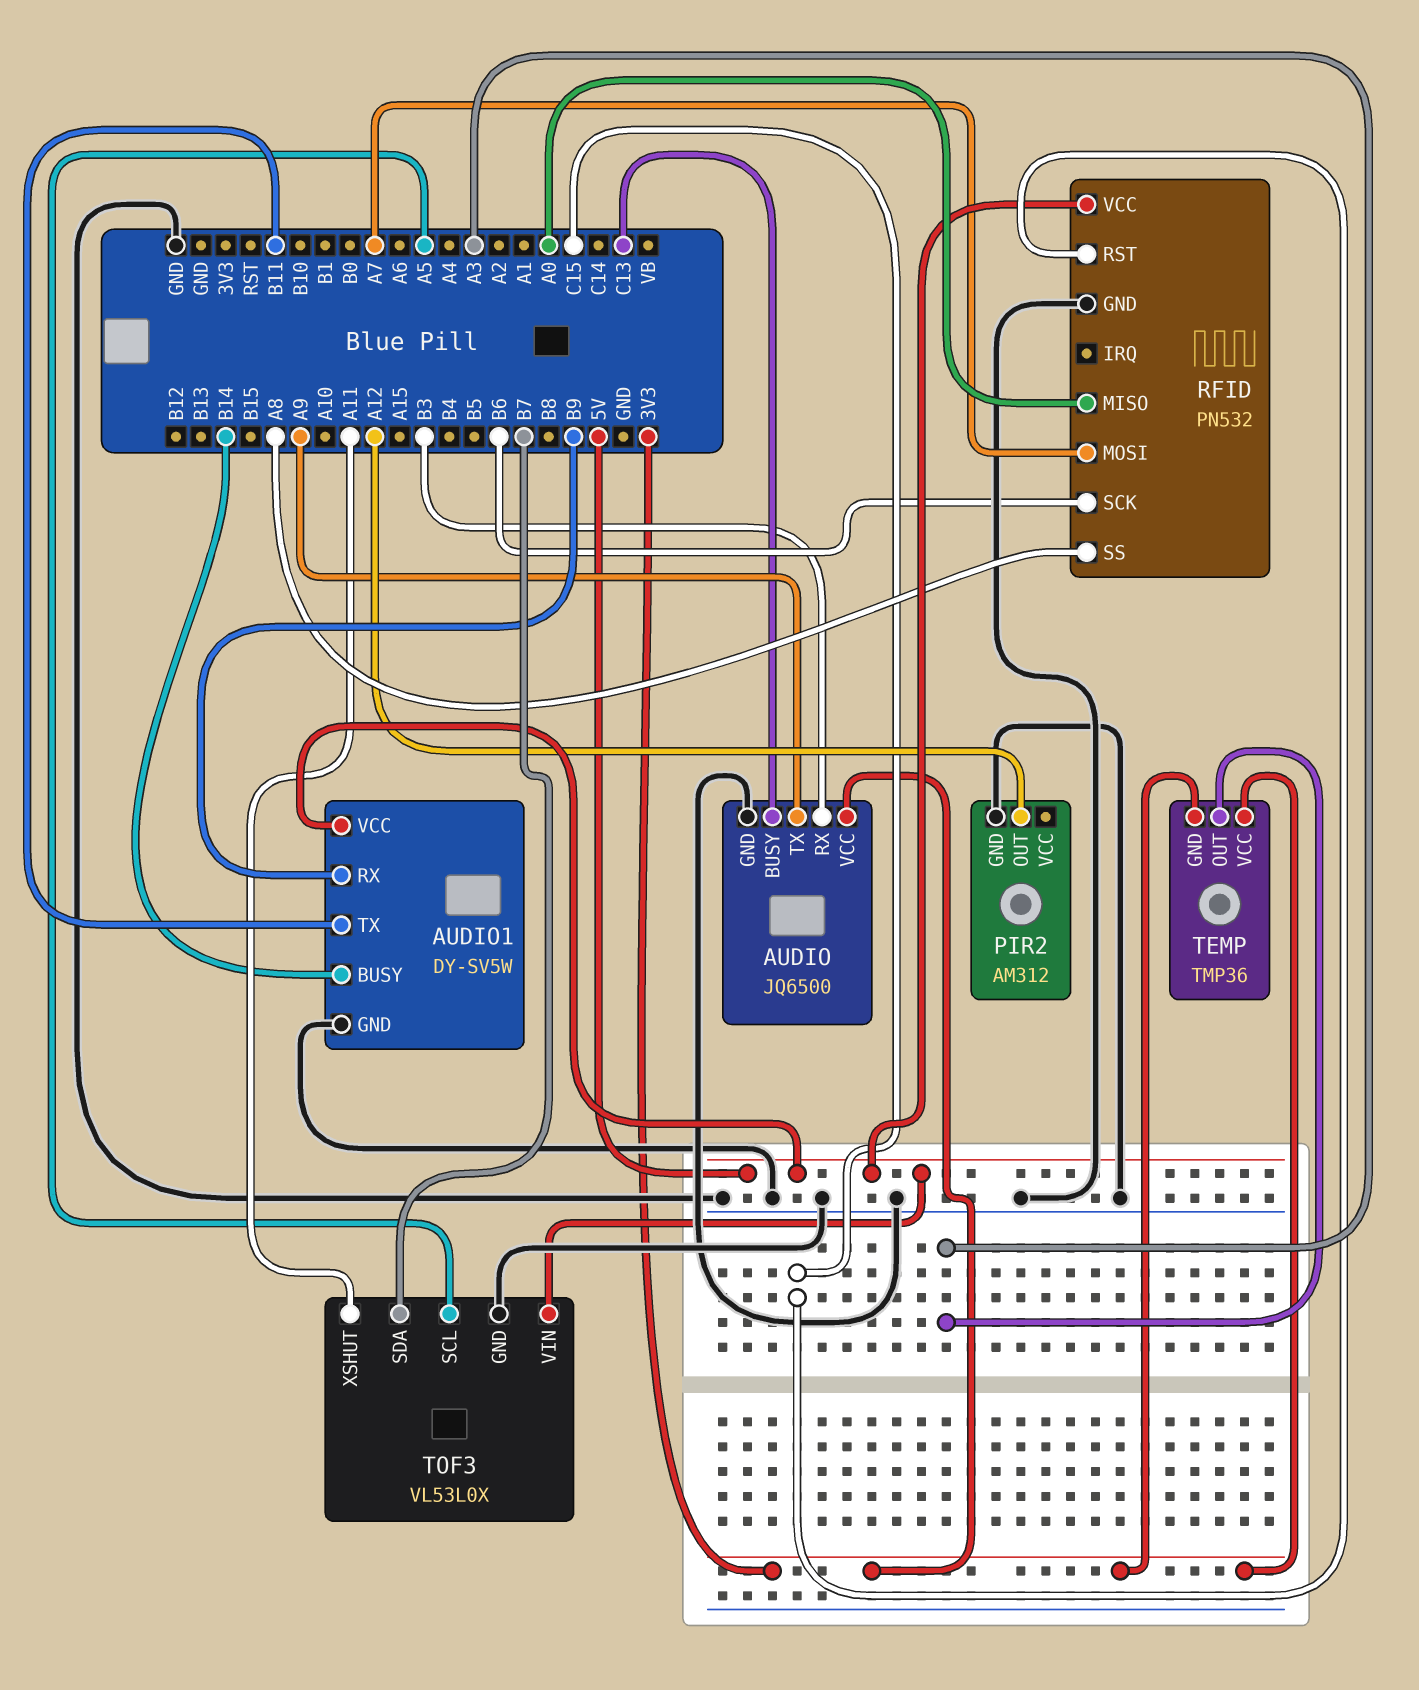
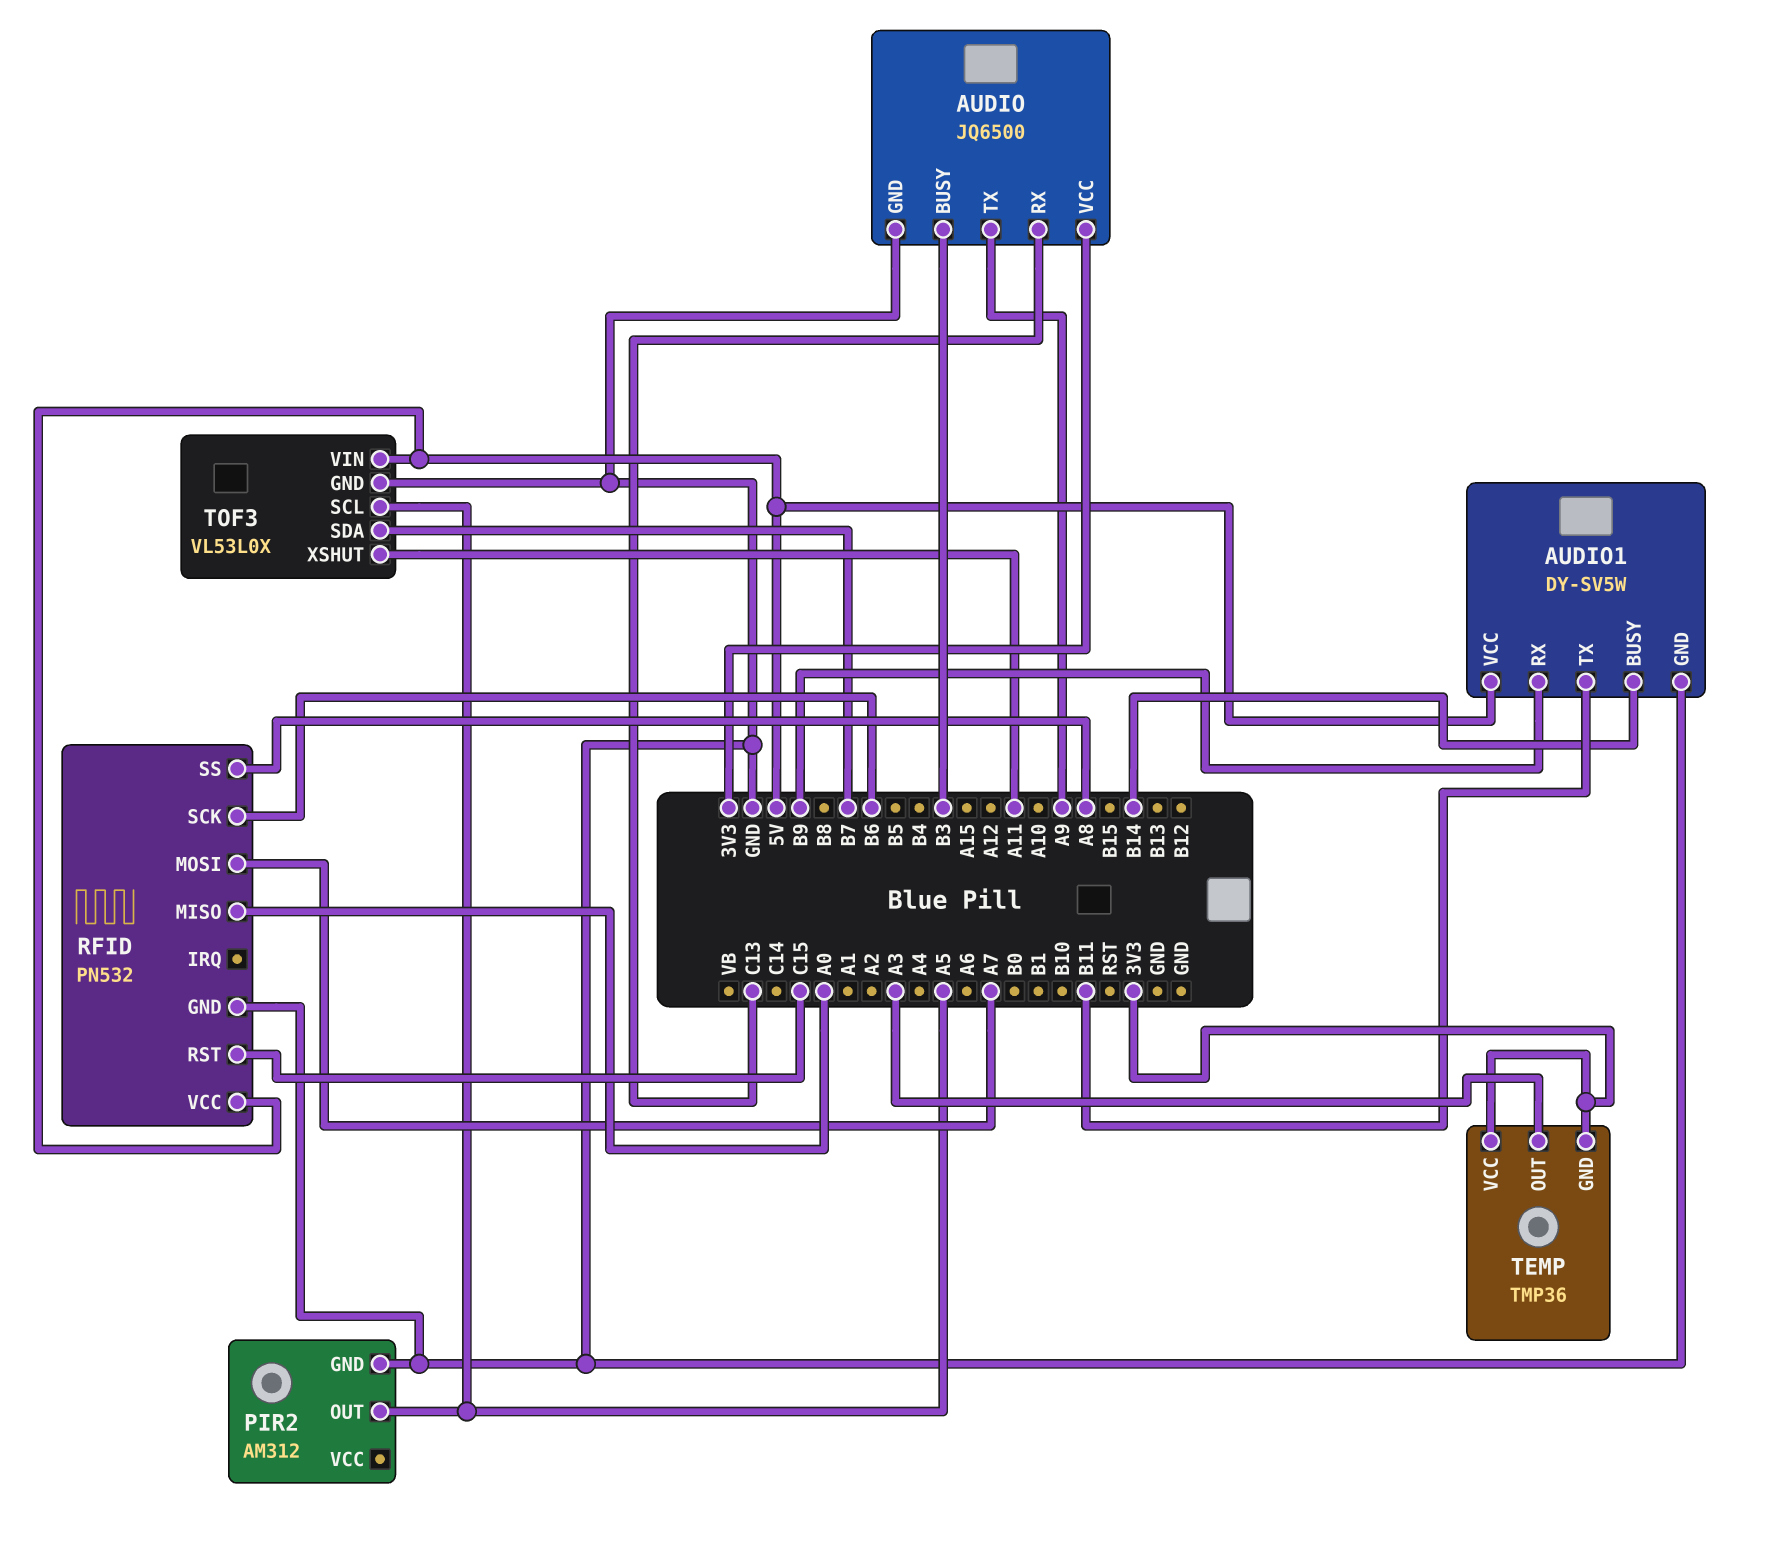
AUDIO pin BUSY: C13 -> B3
AUDIO pin RX: B3 -> C13
PIR2 pin OUT: A12 -> A5

